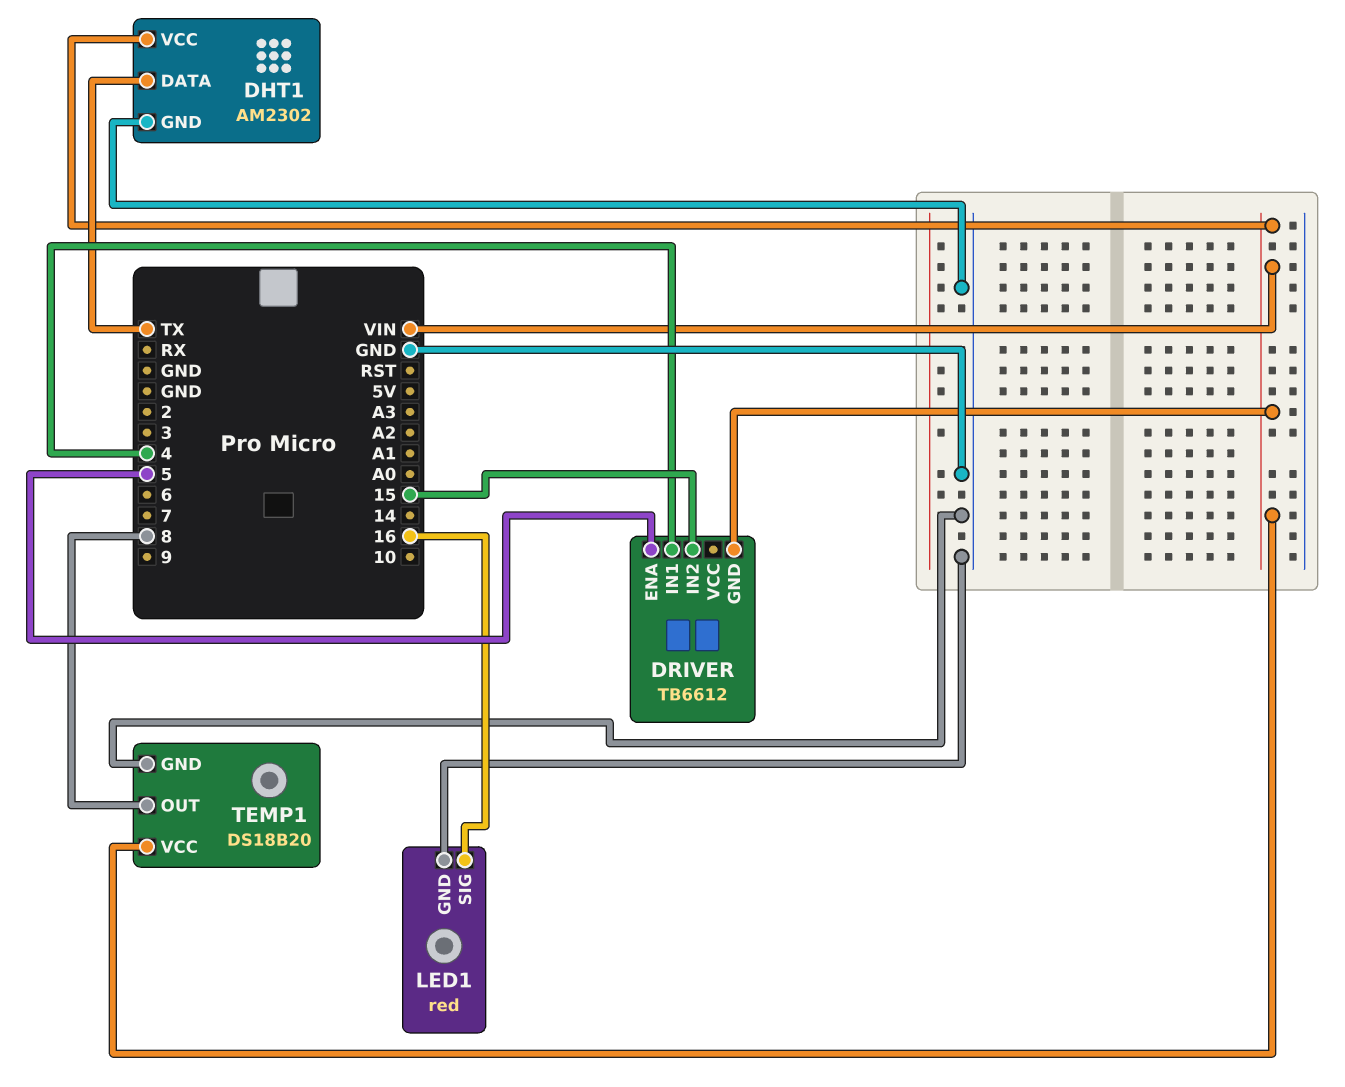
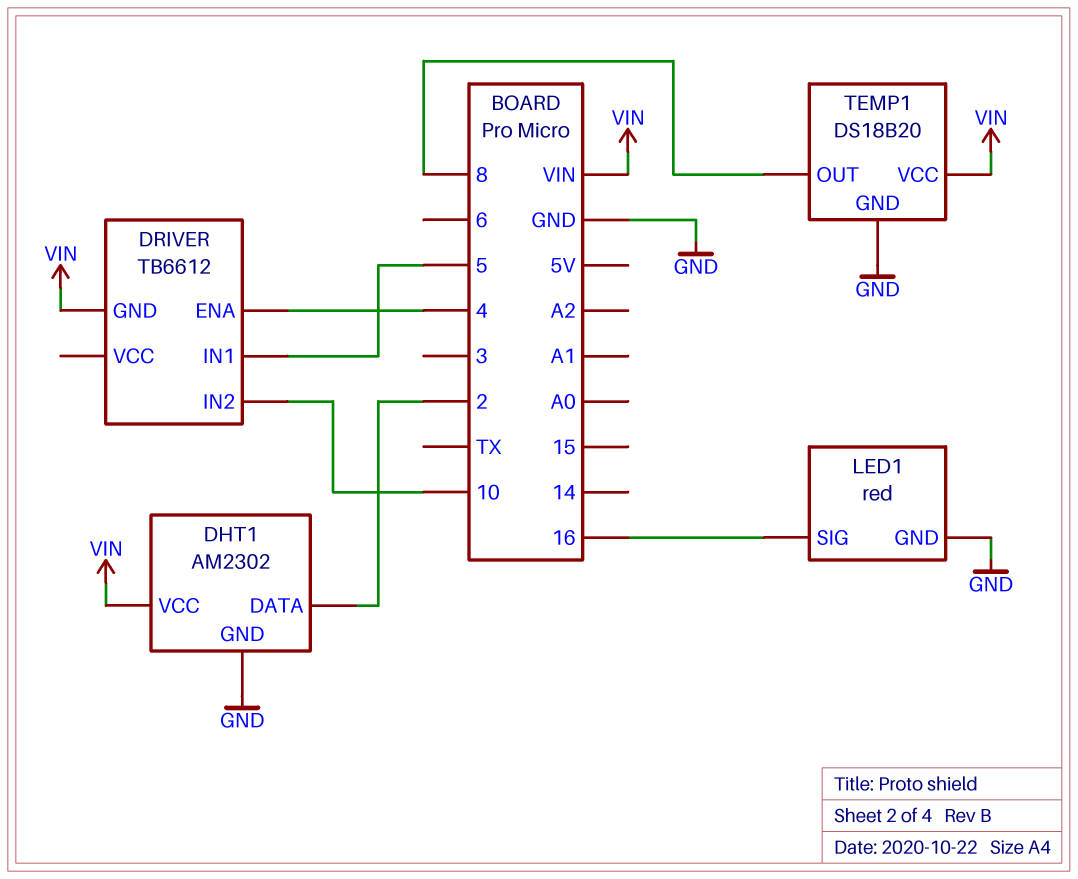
DHT1 pin DATA: TX -> 2
DRIVER pin ENA: 5 -> 4
DRIVER pin IN1: 4 -> 5
DRIVER pin IN2: 15 -> 10

